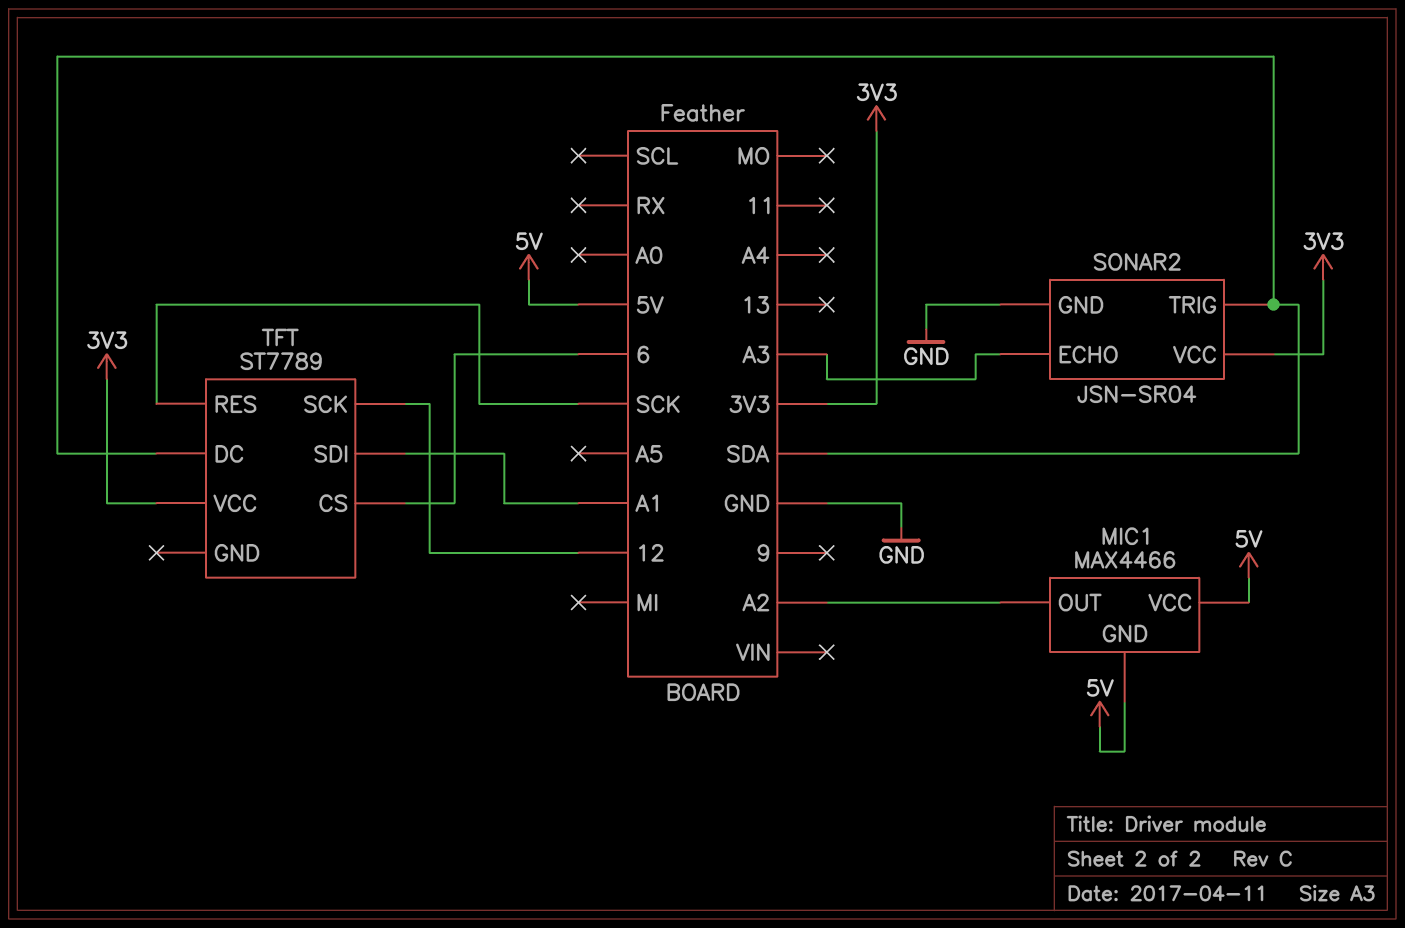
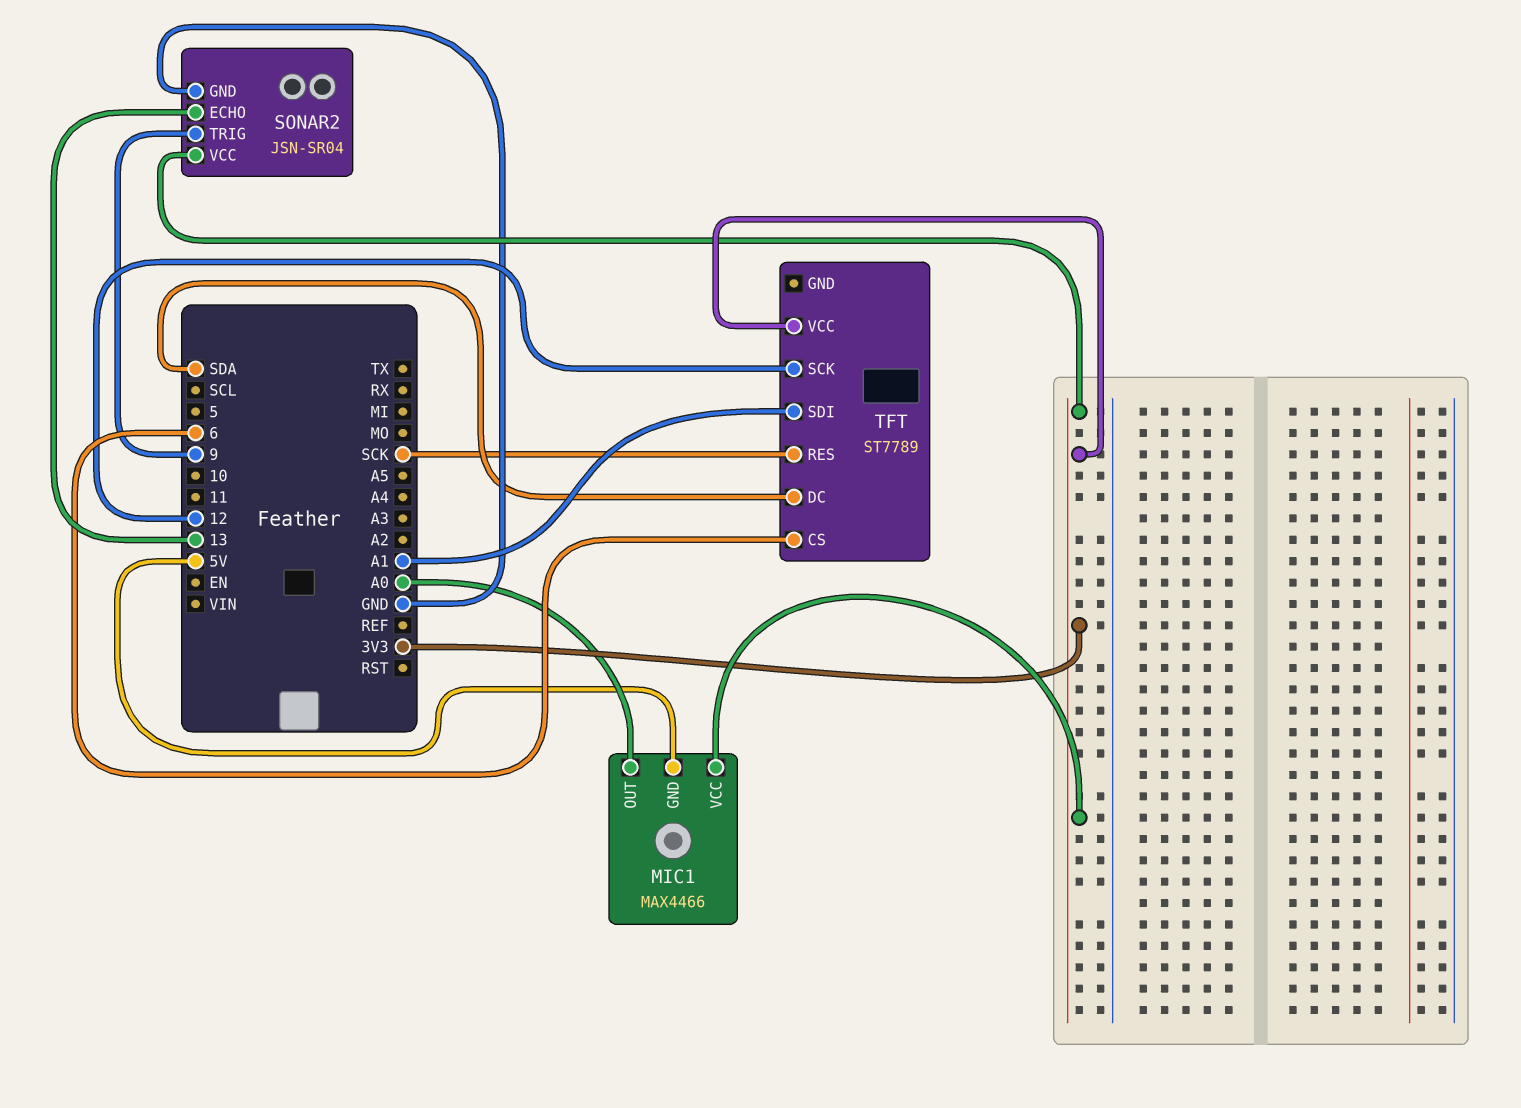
MIC1 pin OUT: A2 -> A0
MIC1 pin VCC: 5V -> 3V3
SONAR2 pin ECHO: A3 -> 13
SONAR2 pin TRIG: SDA -> 9

